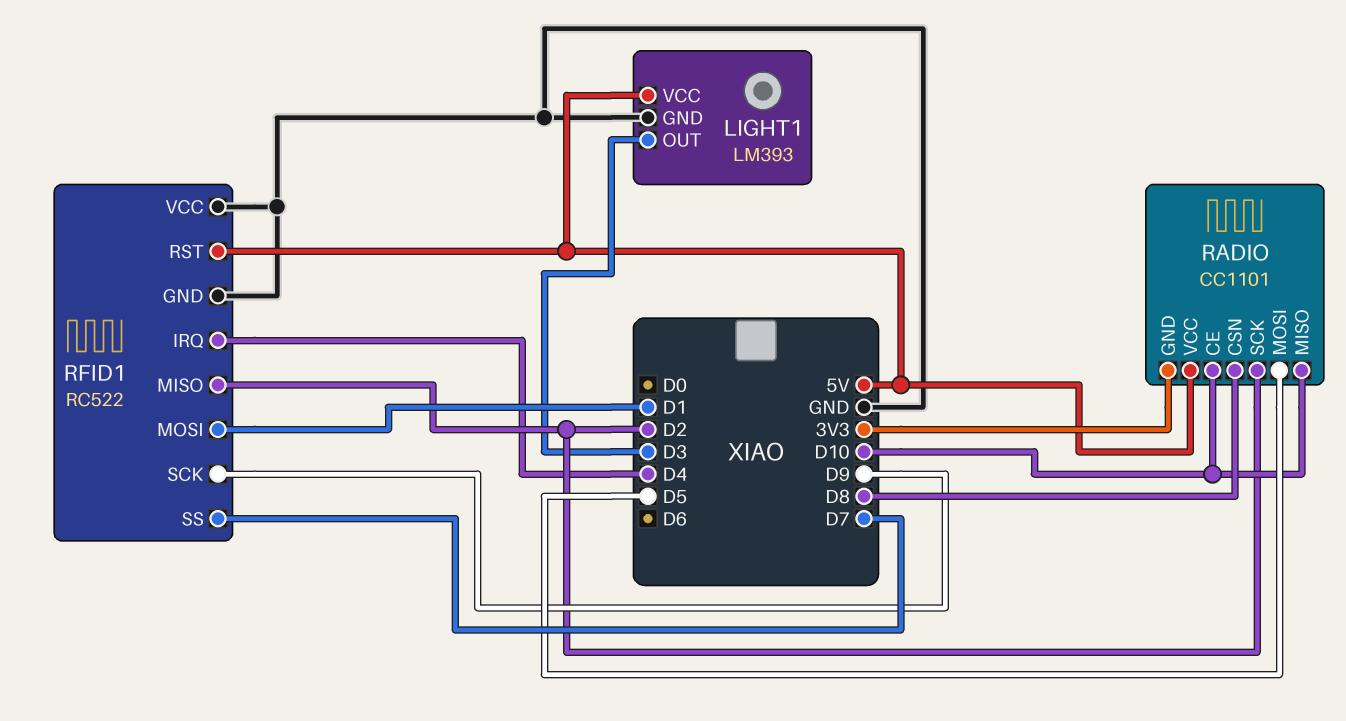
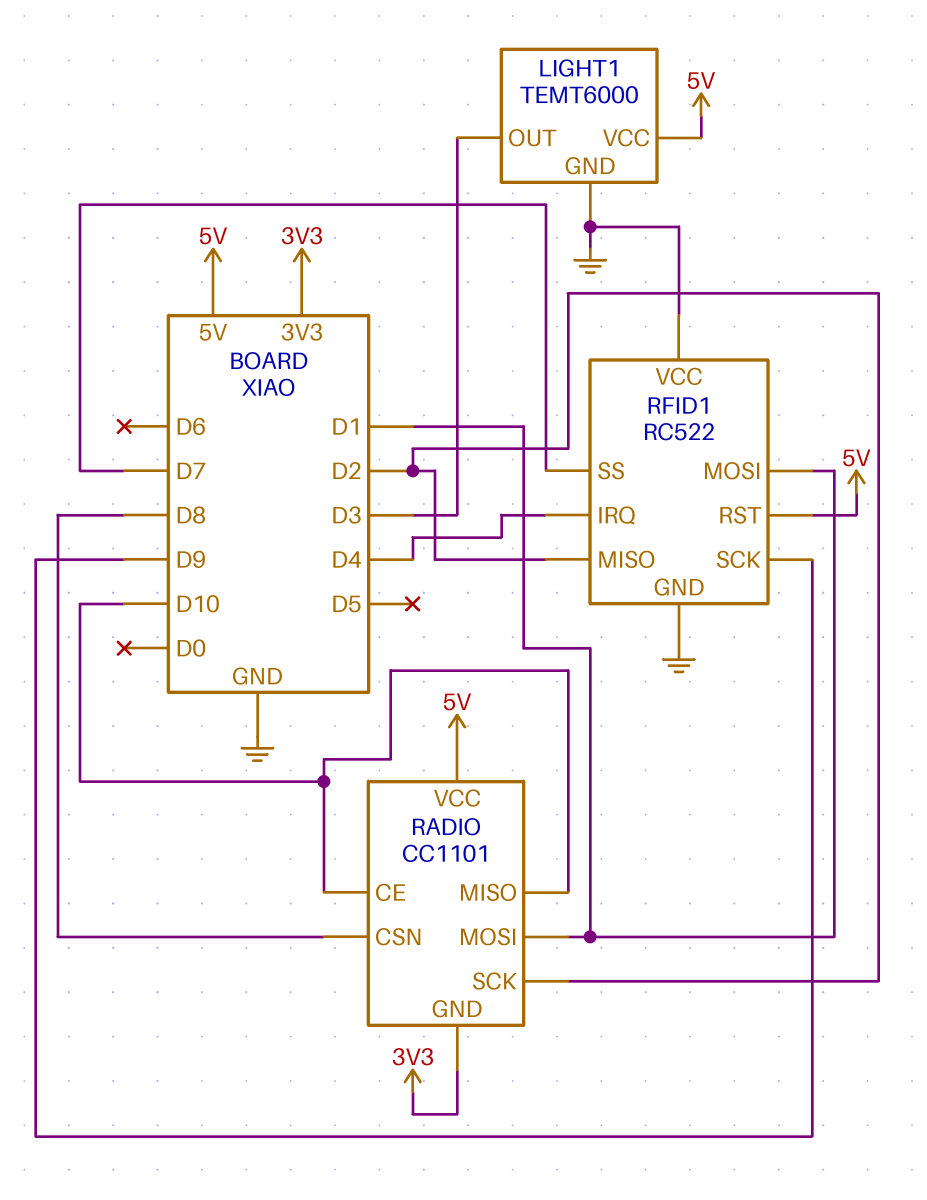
LIGHT1: LM393 -> TEMT6000
RADIO pin MOSI: D5 -> D1

